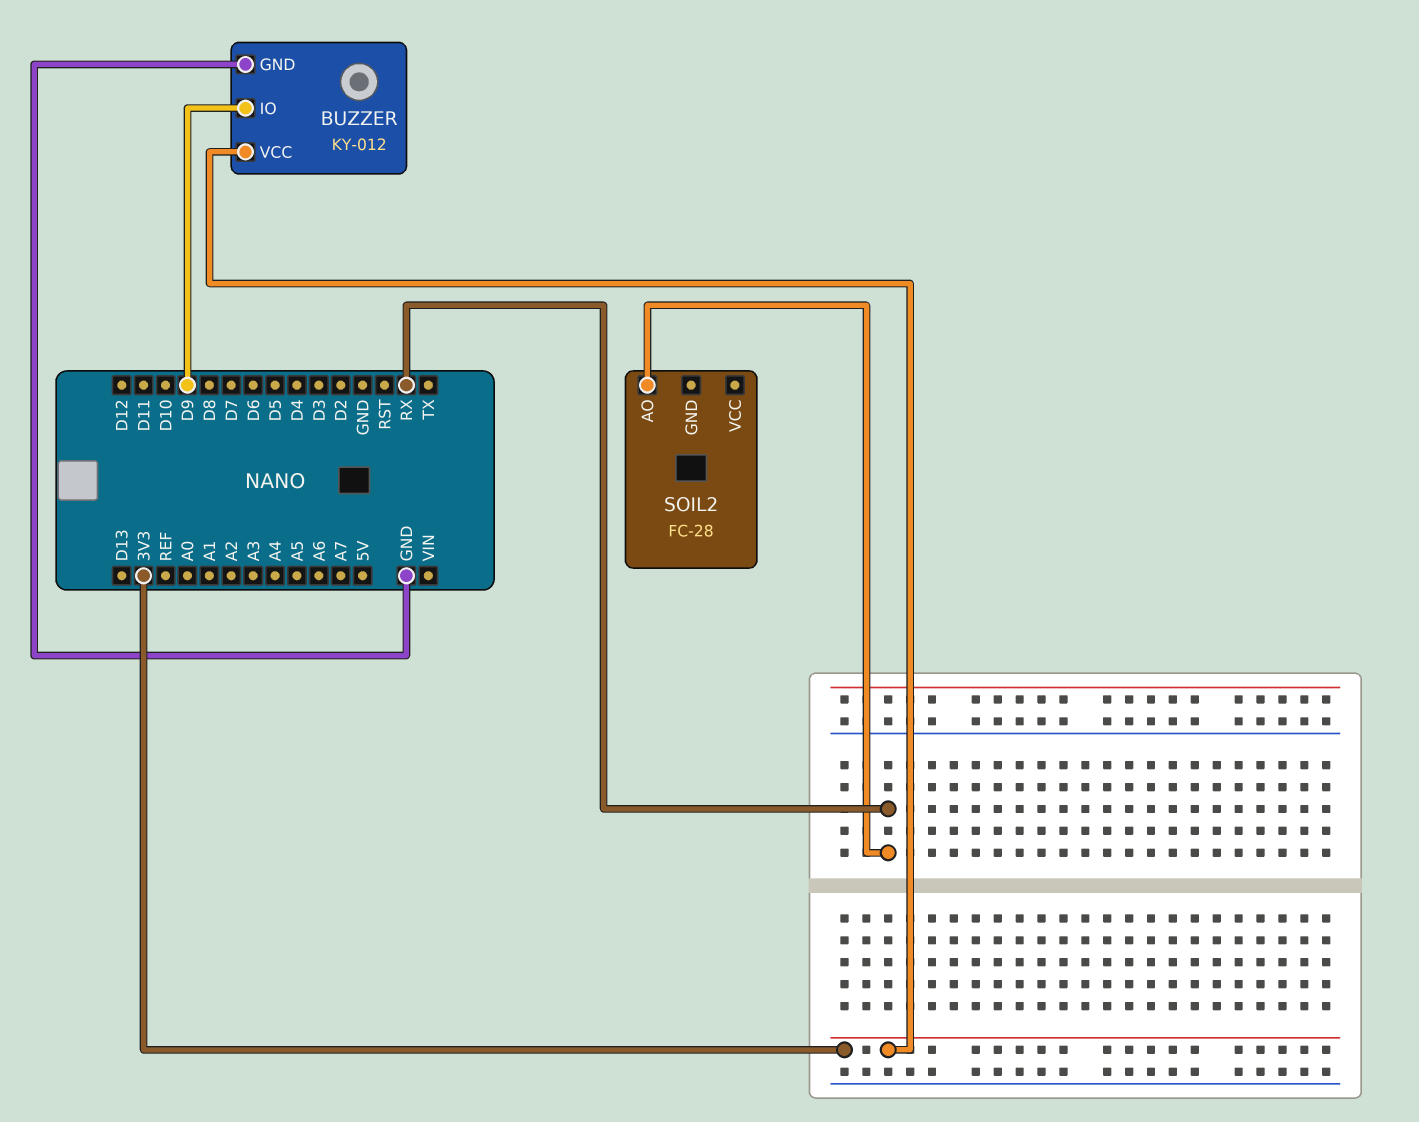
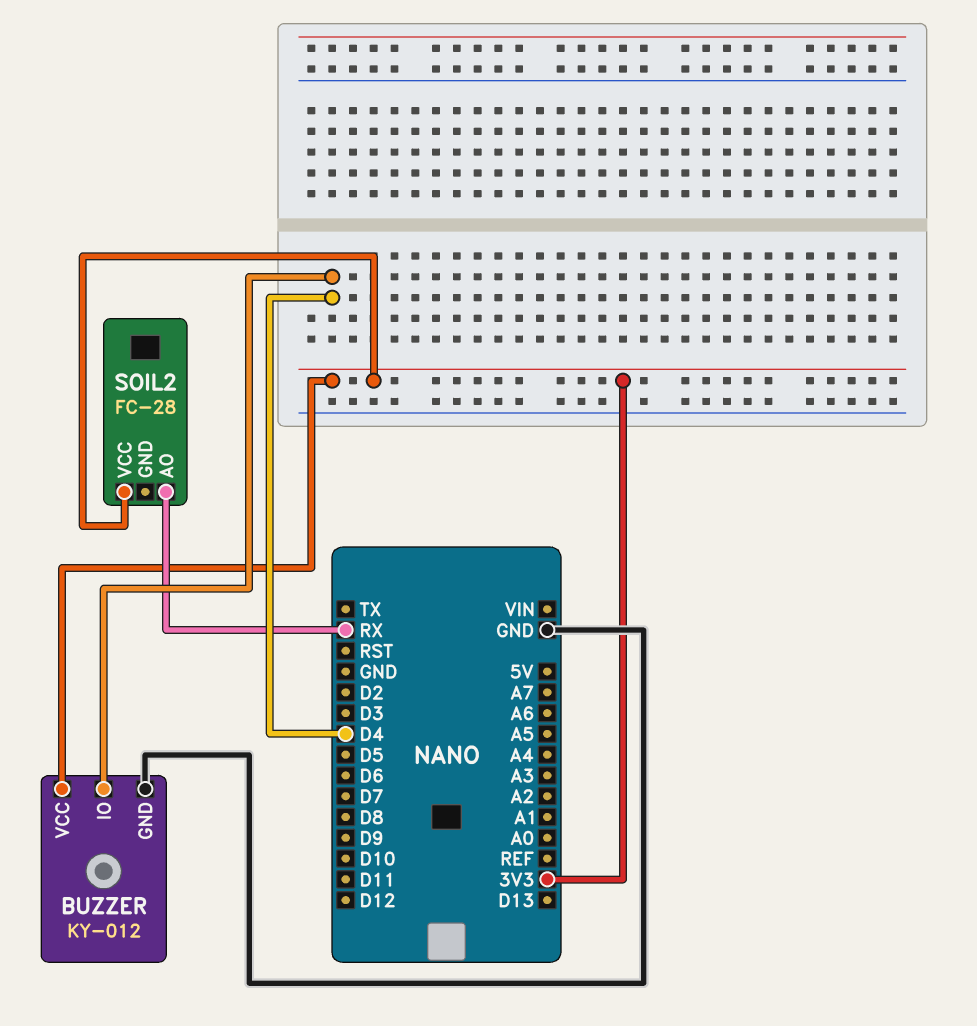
BUZZER pin IO: D9 -> D4
SOIL2 pin VCC: none -> 3V3

